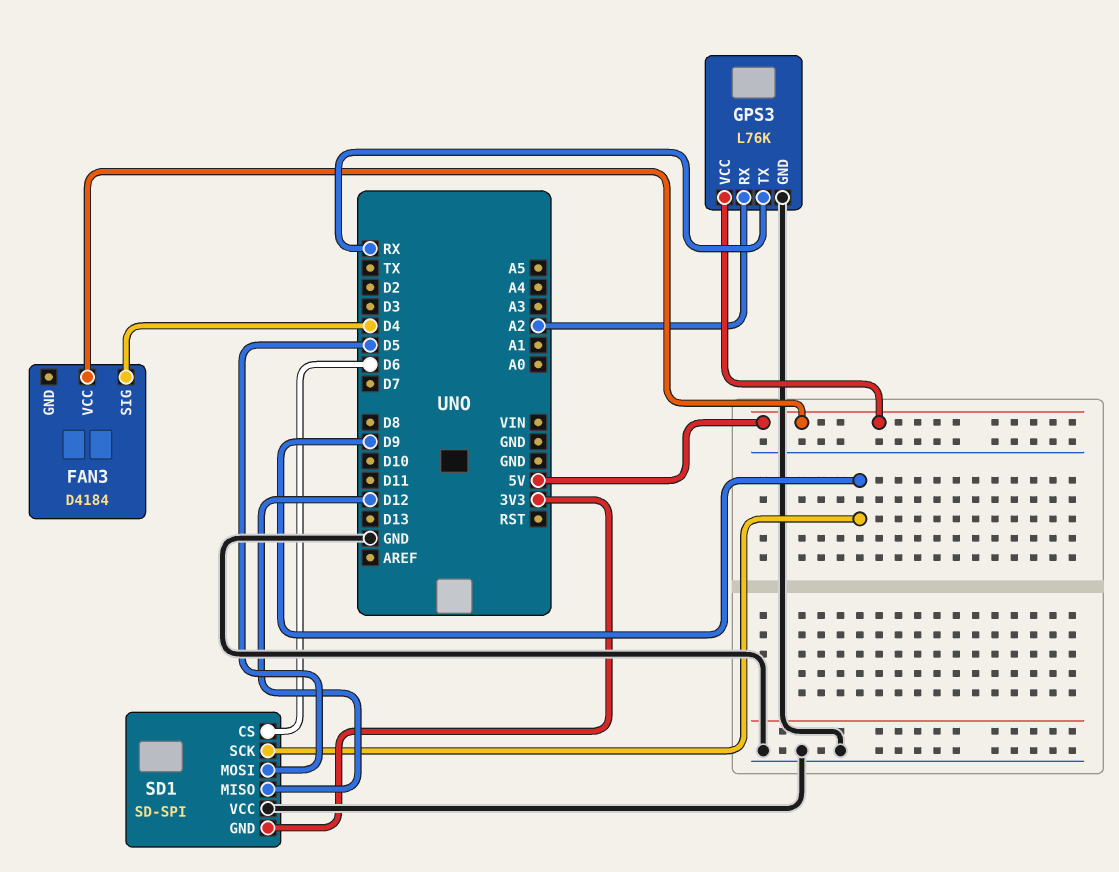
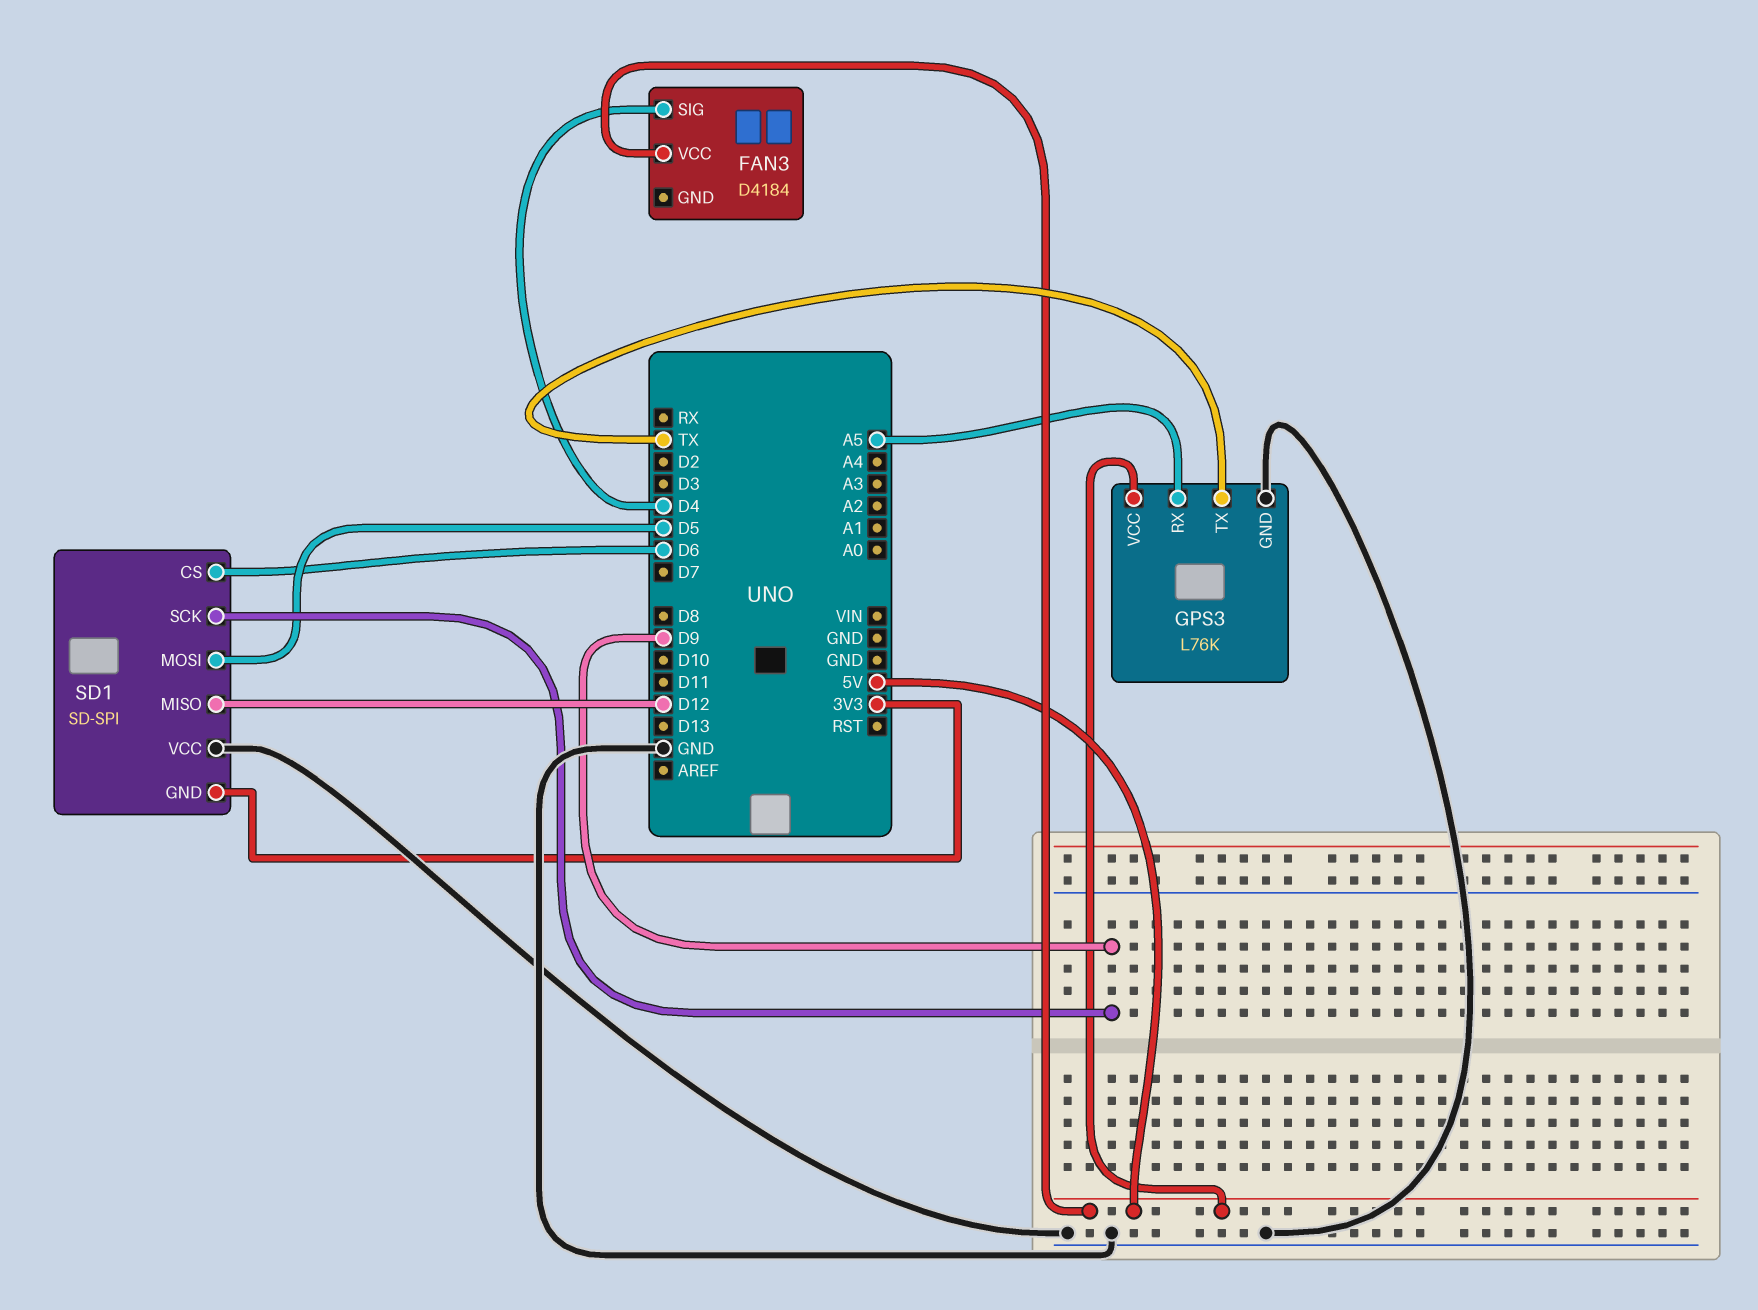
GPS3 pin RX: A2 -> A5
GPS3 pin TX: RX -> TX

